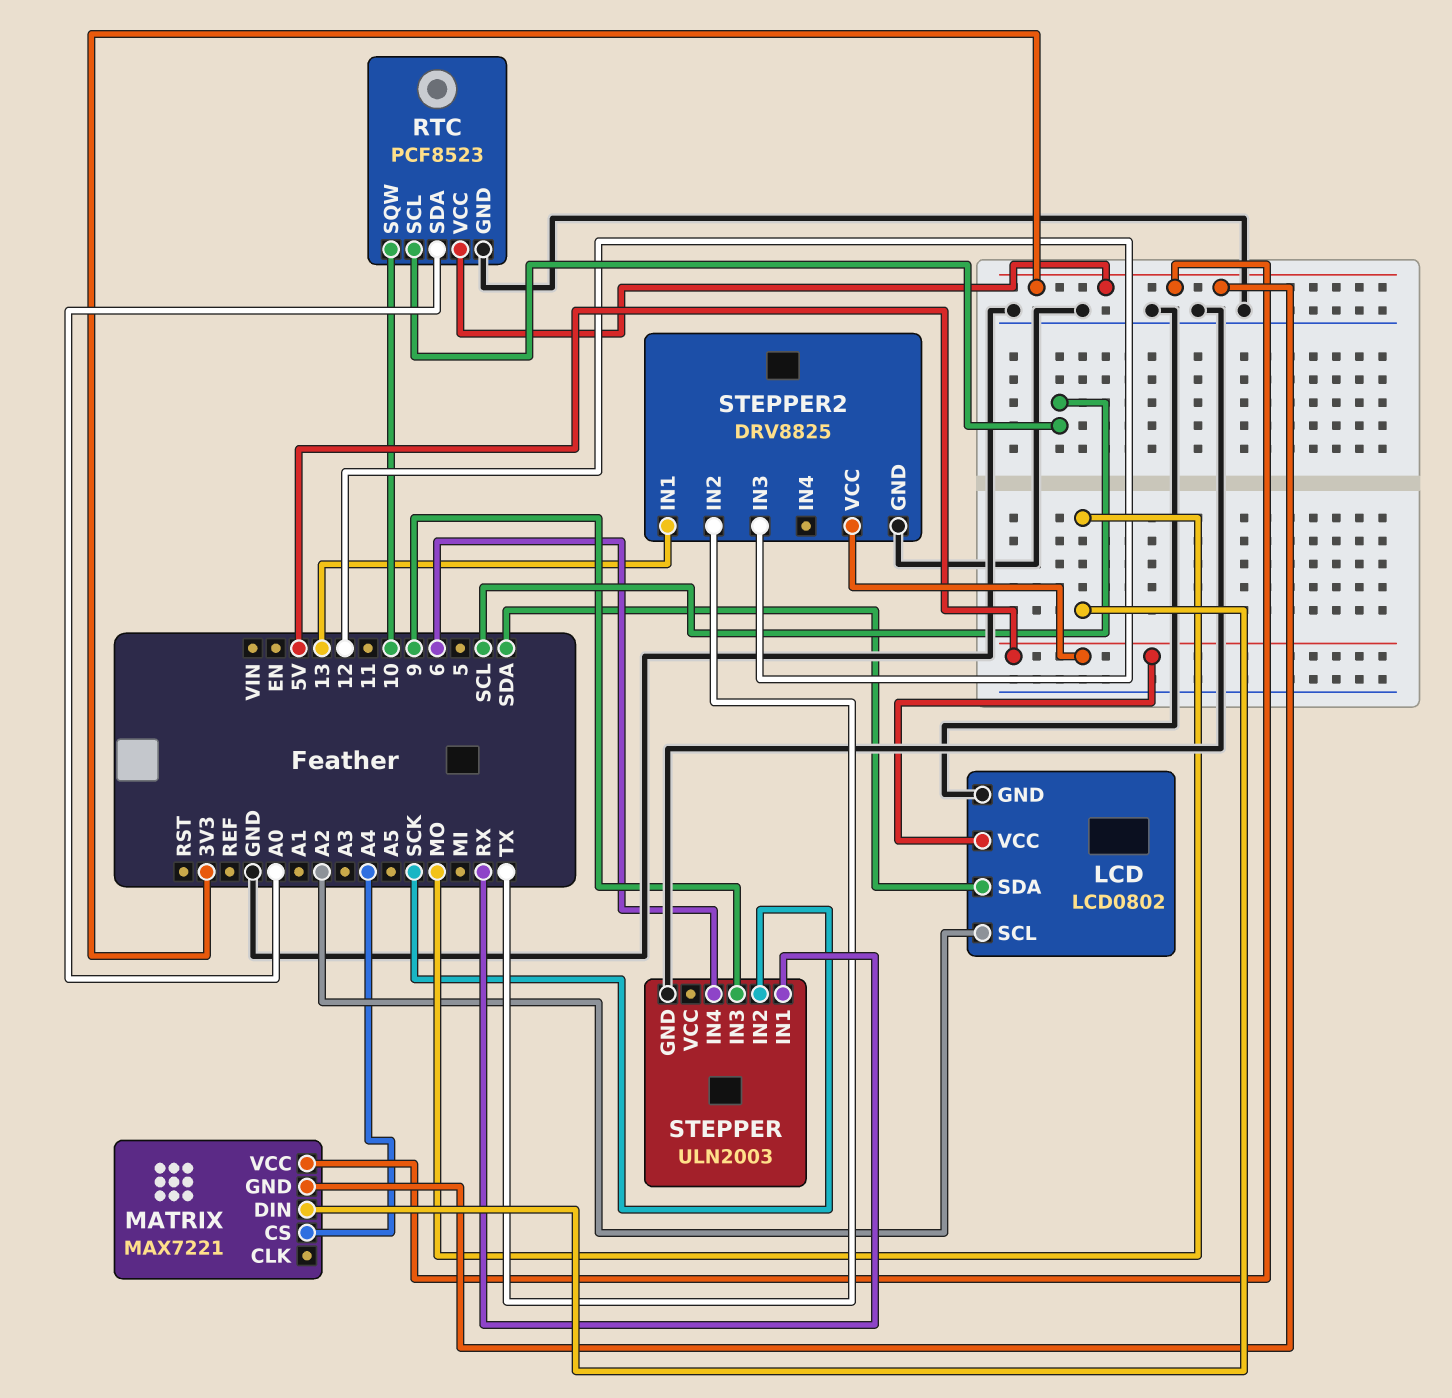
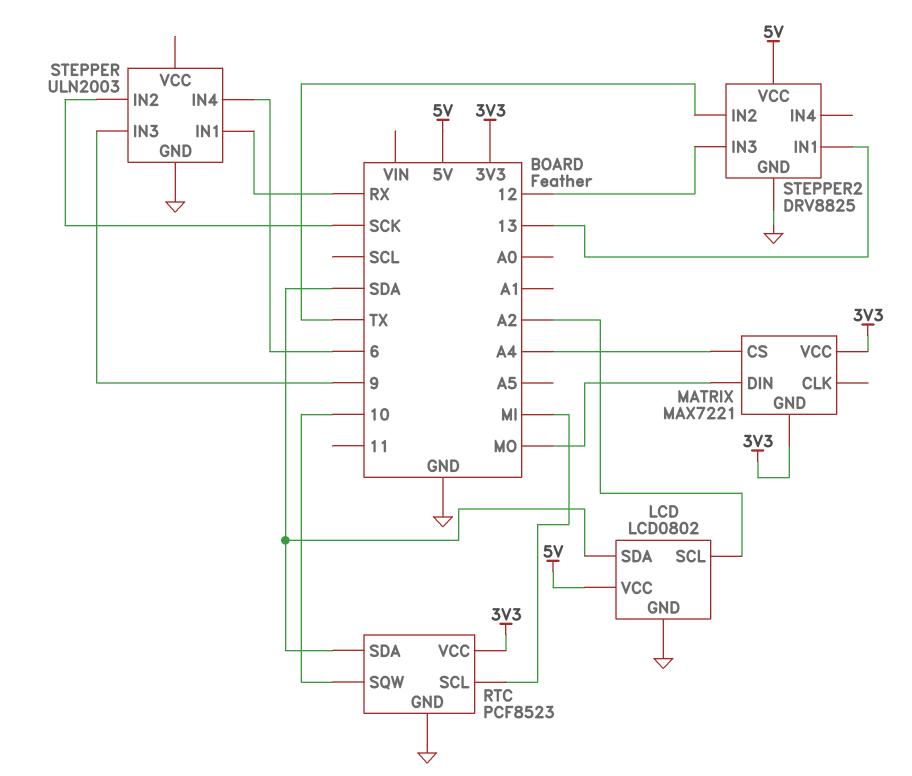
RTC pin SCL: SCL -> MI
RTC pin SDA: A0 -> SDA

